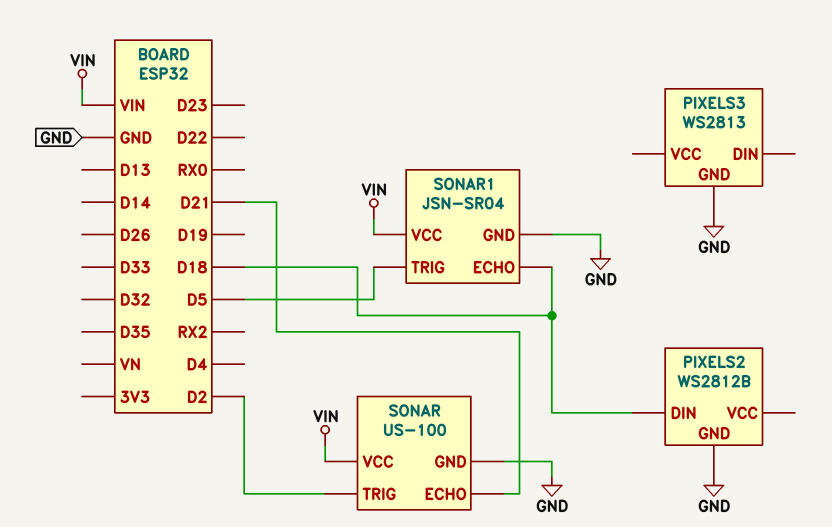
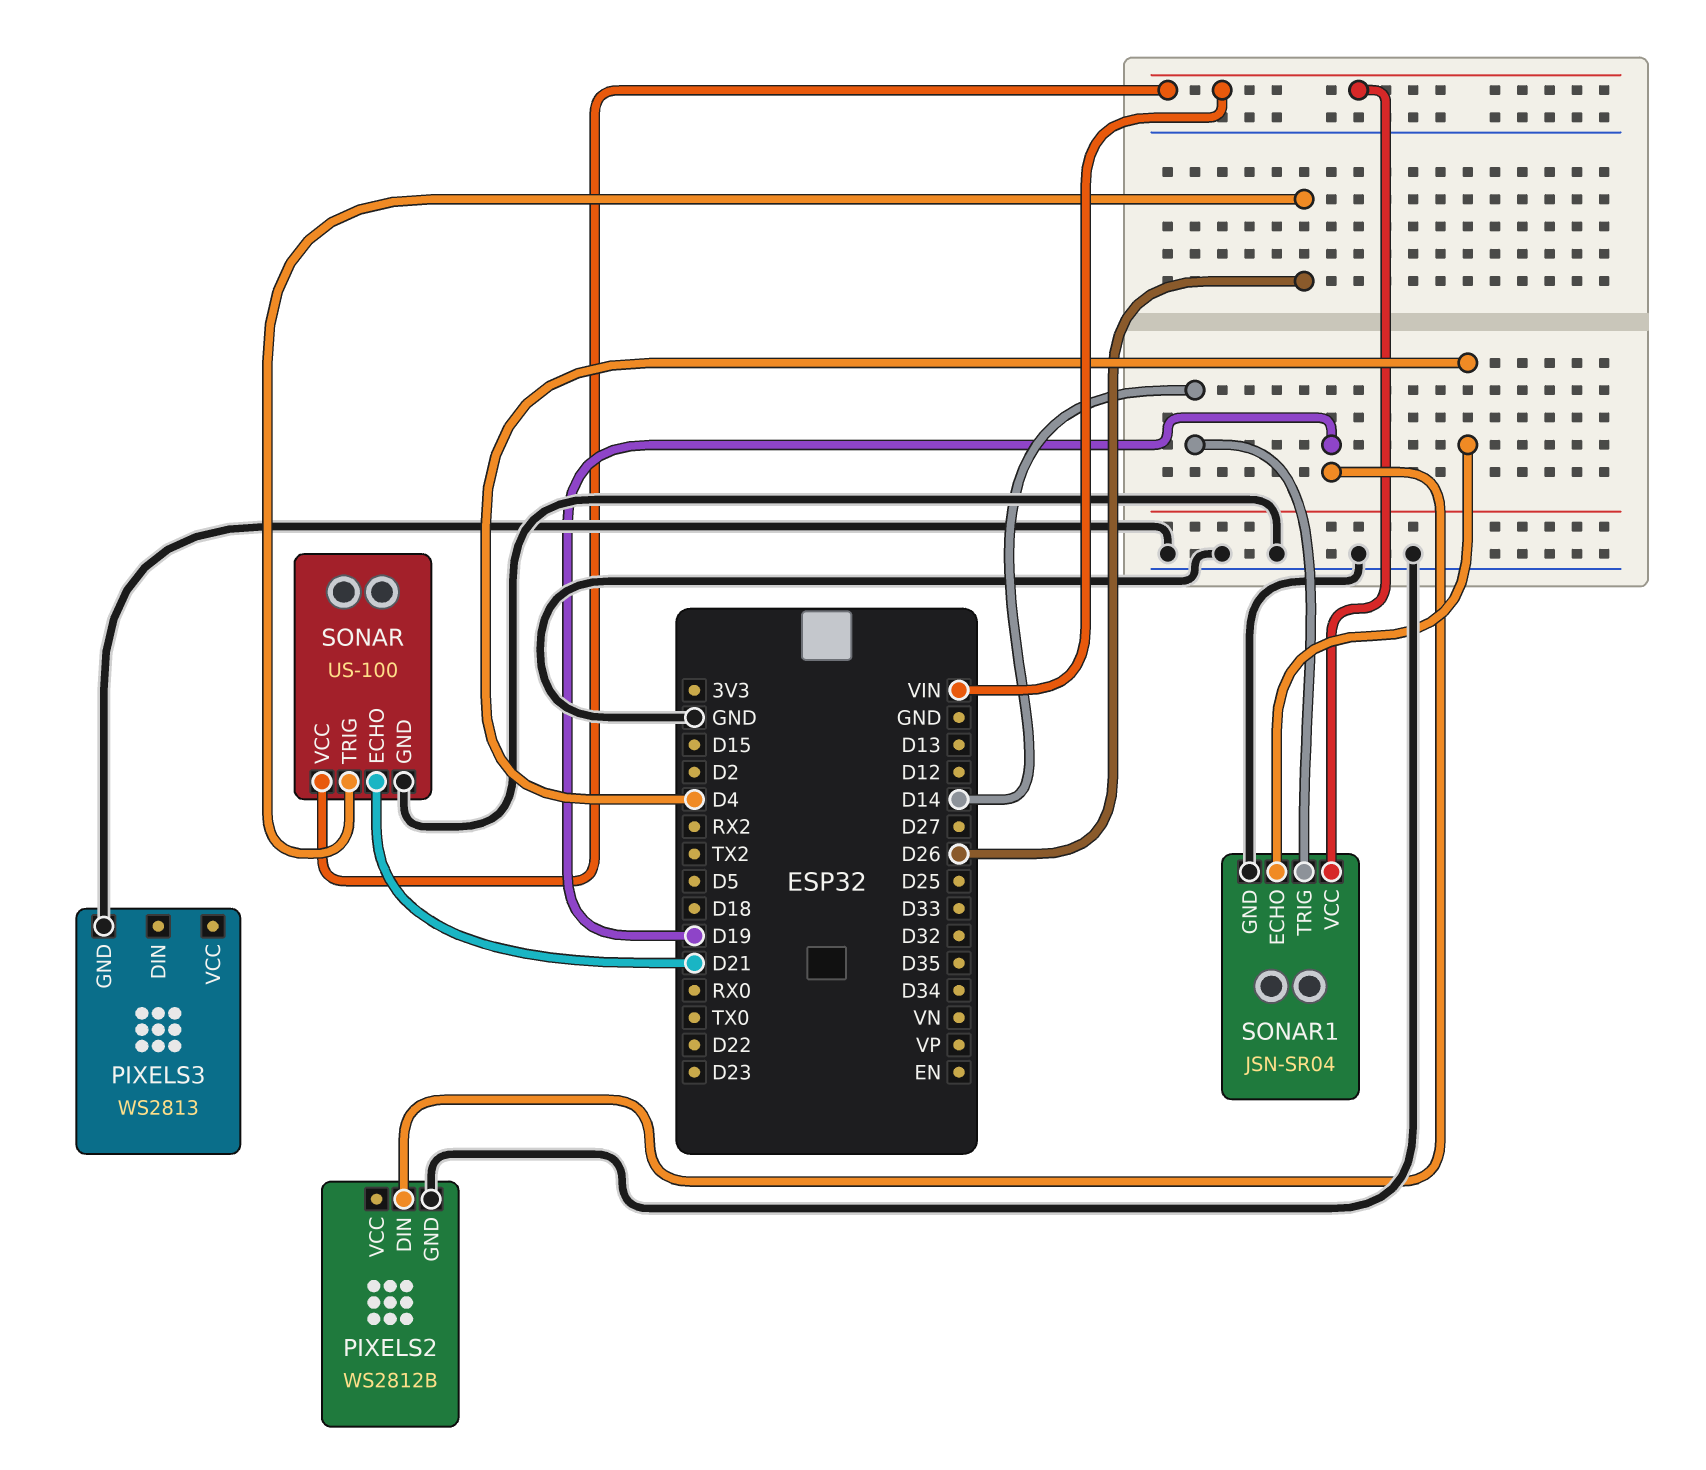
PIXELS2 pin DIN: D18 -> D19
SONAR pin TRIG: D2 -> D26
SONAR1 pin ECHO: D18 -> D4
SONAR1 pin TRIG: D5 -> D14

